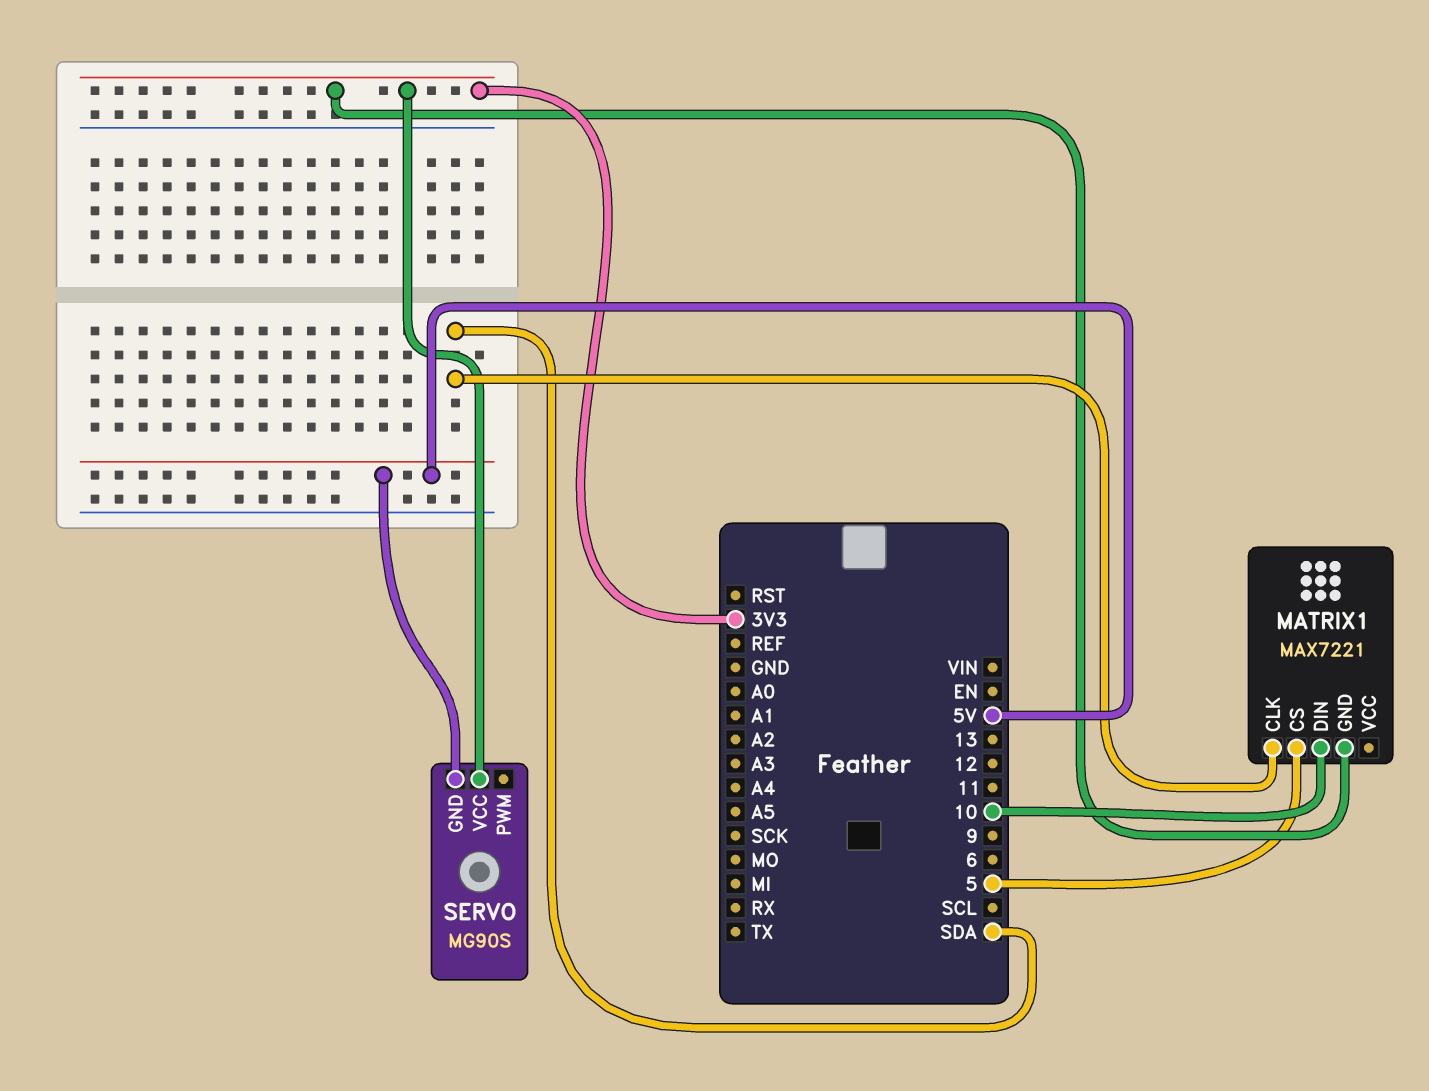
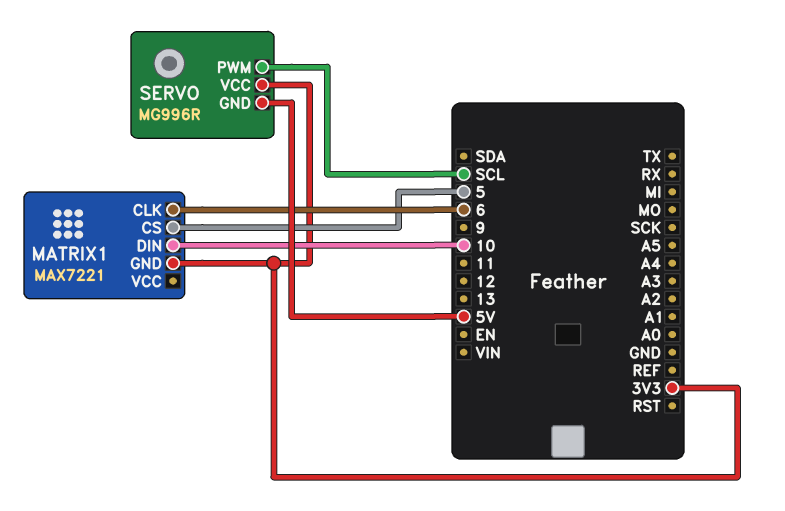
MATRIX1 pin CLK: SDA -> 6
SERVO: MG90S -> MG996R
SERVO pin PWM: none -> SCL

